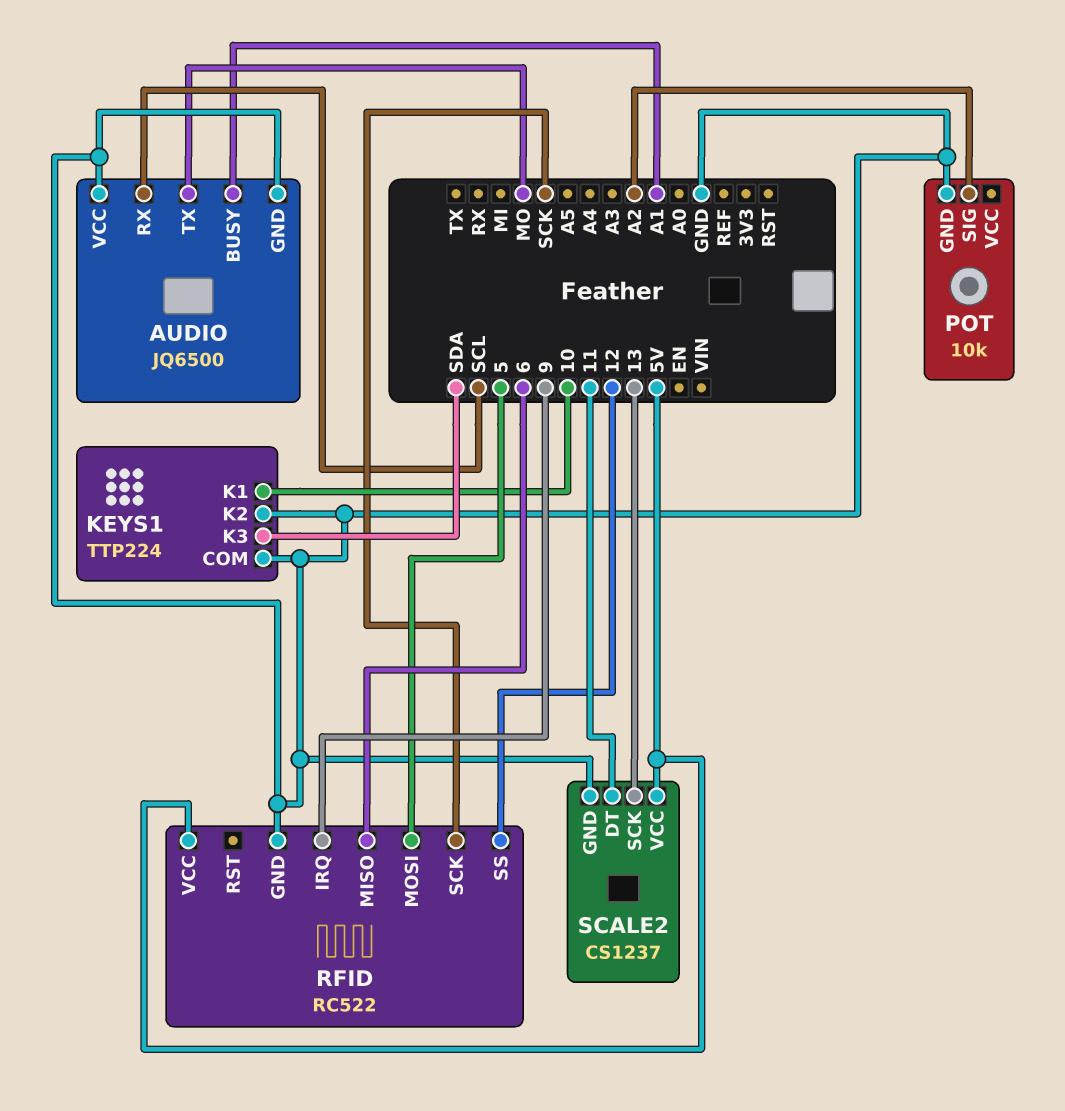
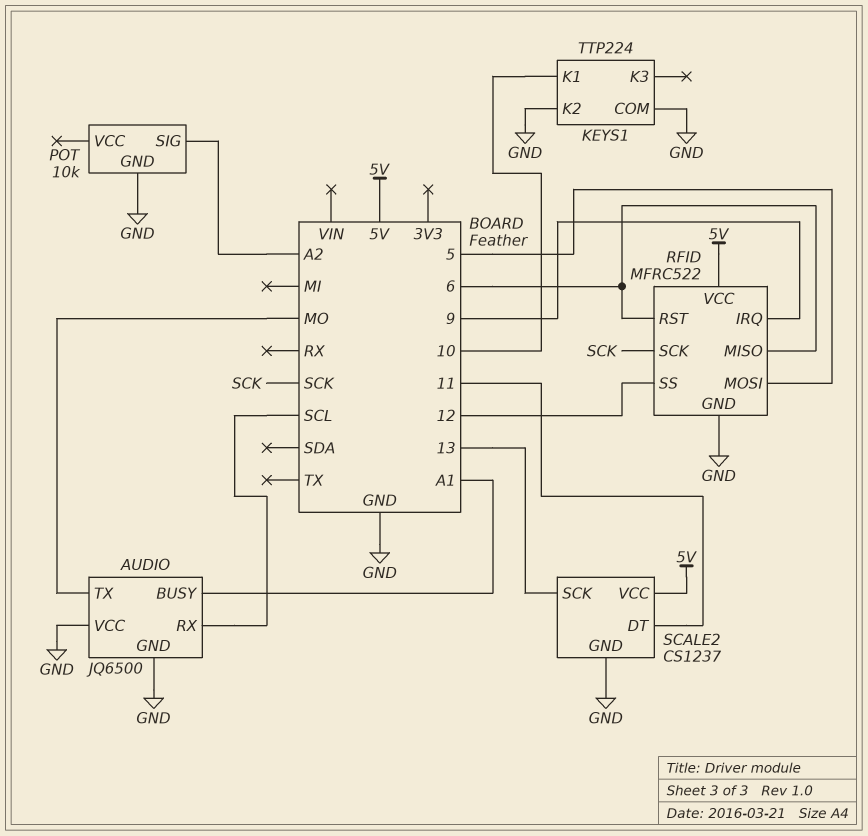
KEYS1 pin K3: SDA -> none
RFID: RC522 -> MFRC522
RFID pin RST: none -> 6

